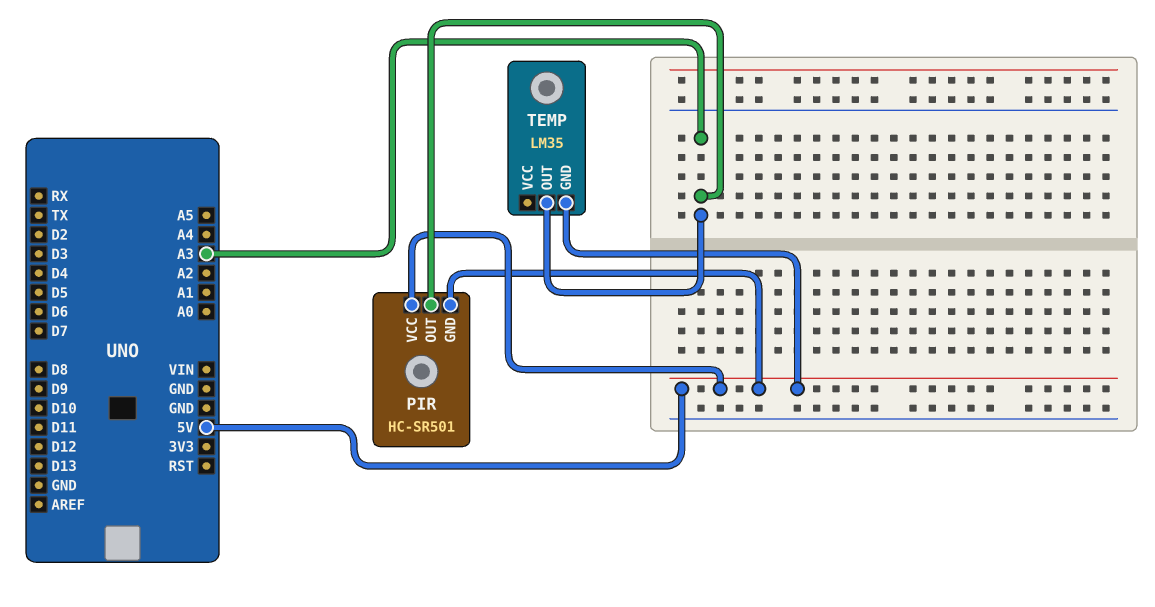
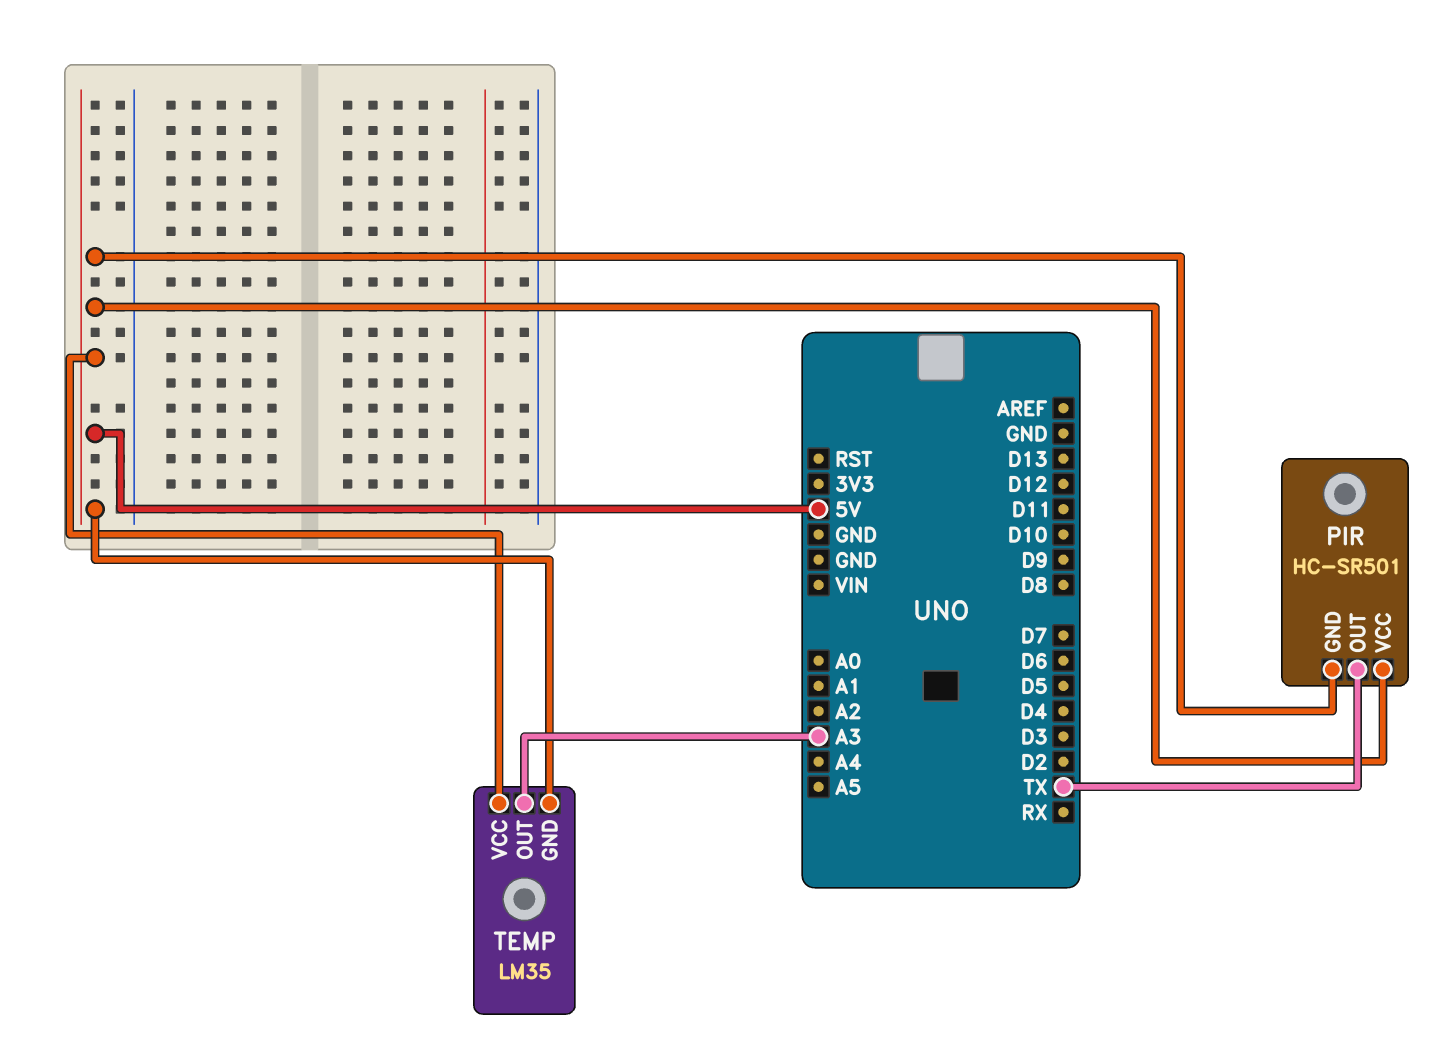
PIR pin OUT: A3 -> TX
TEMP pin VCC: none -> 5V

